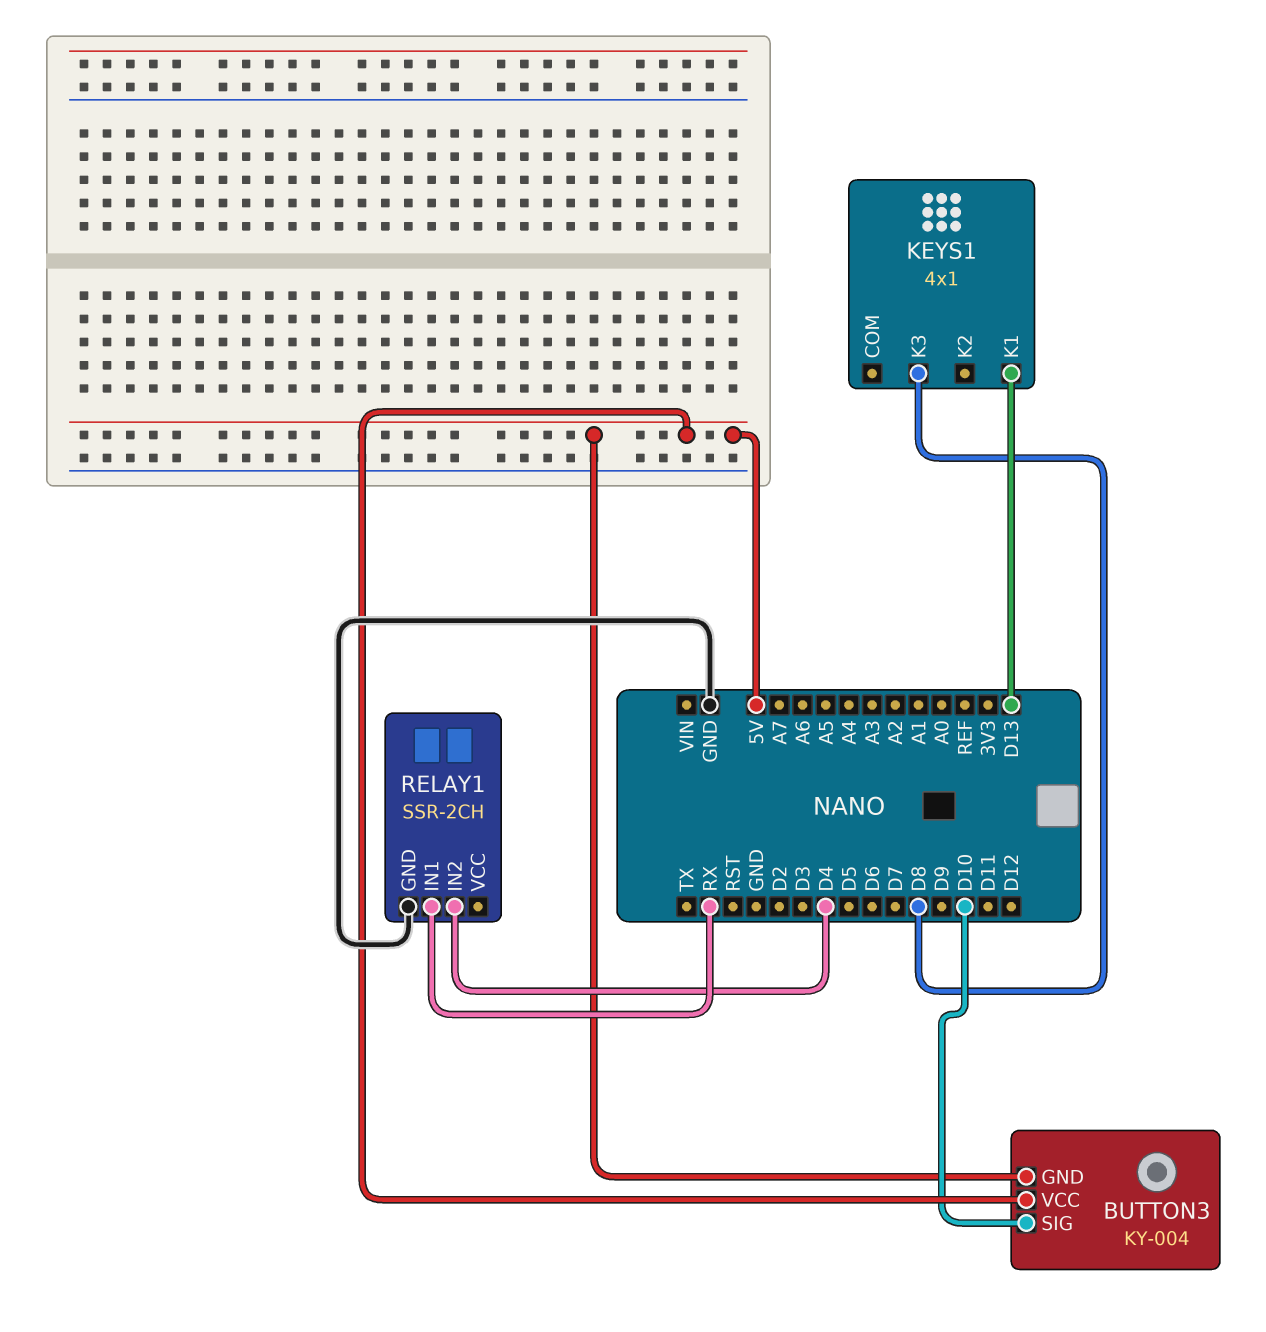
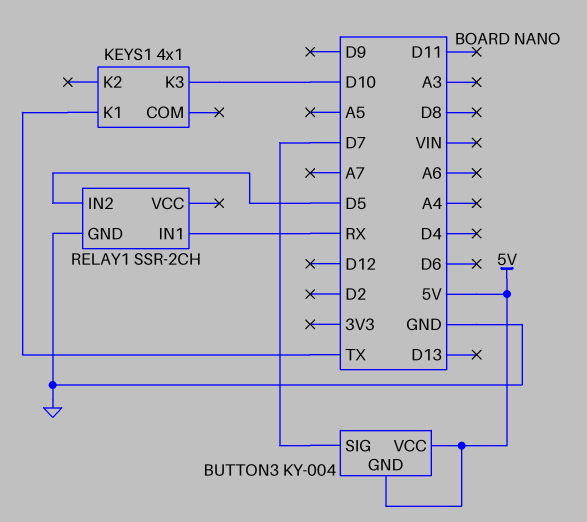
BUTTON3 pin SIG: D10 -> D7
KEYS1 pin K1: D13 -> TX
KEYS1 pin K3: D8 -> D10
RELAY1 pin IN2: D4 -> D5

